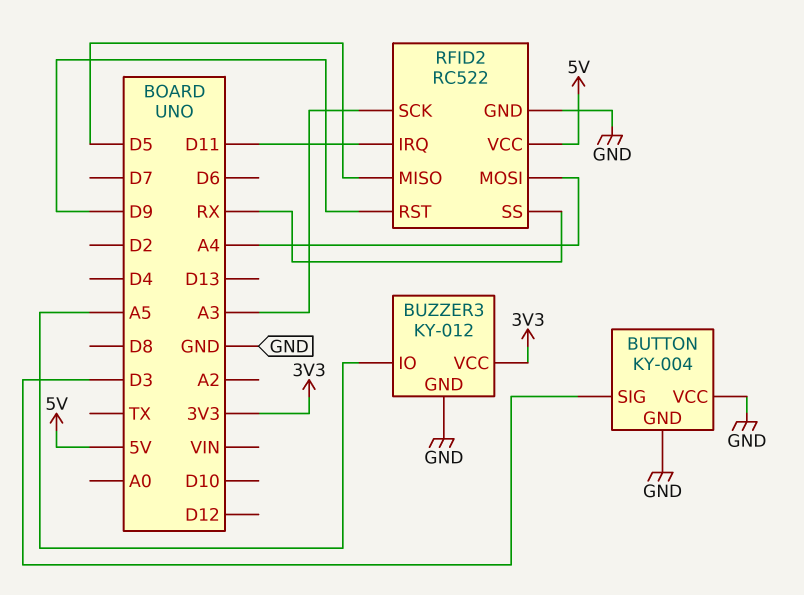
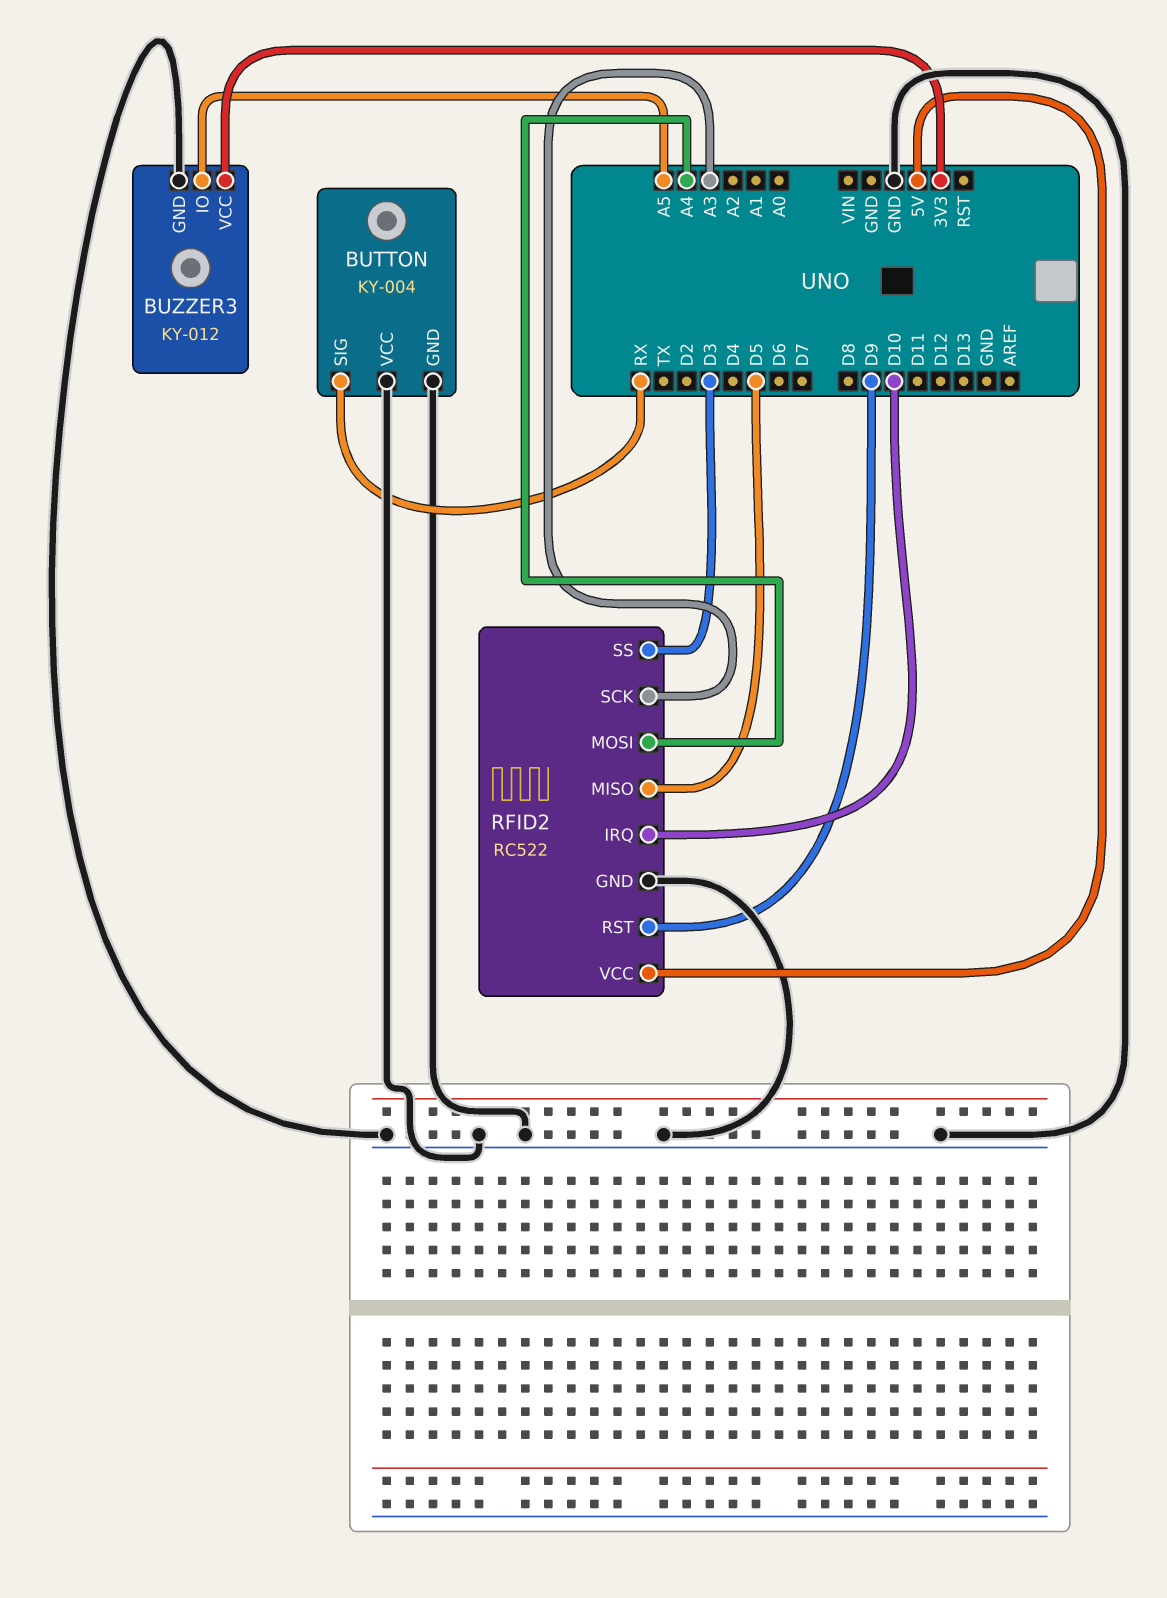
BUTTON pin SIG: D3 -> RX
RFID2 pin IRQ: D11 -> D10
RFID2 pin SS: RX -> D3

